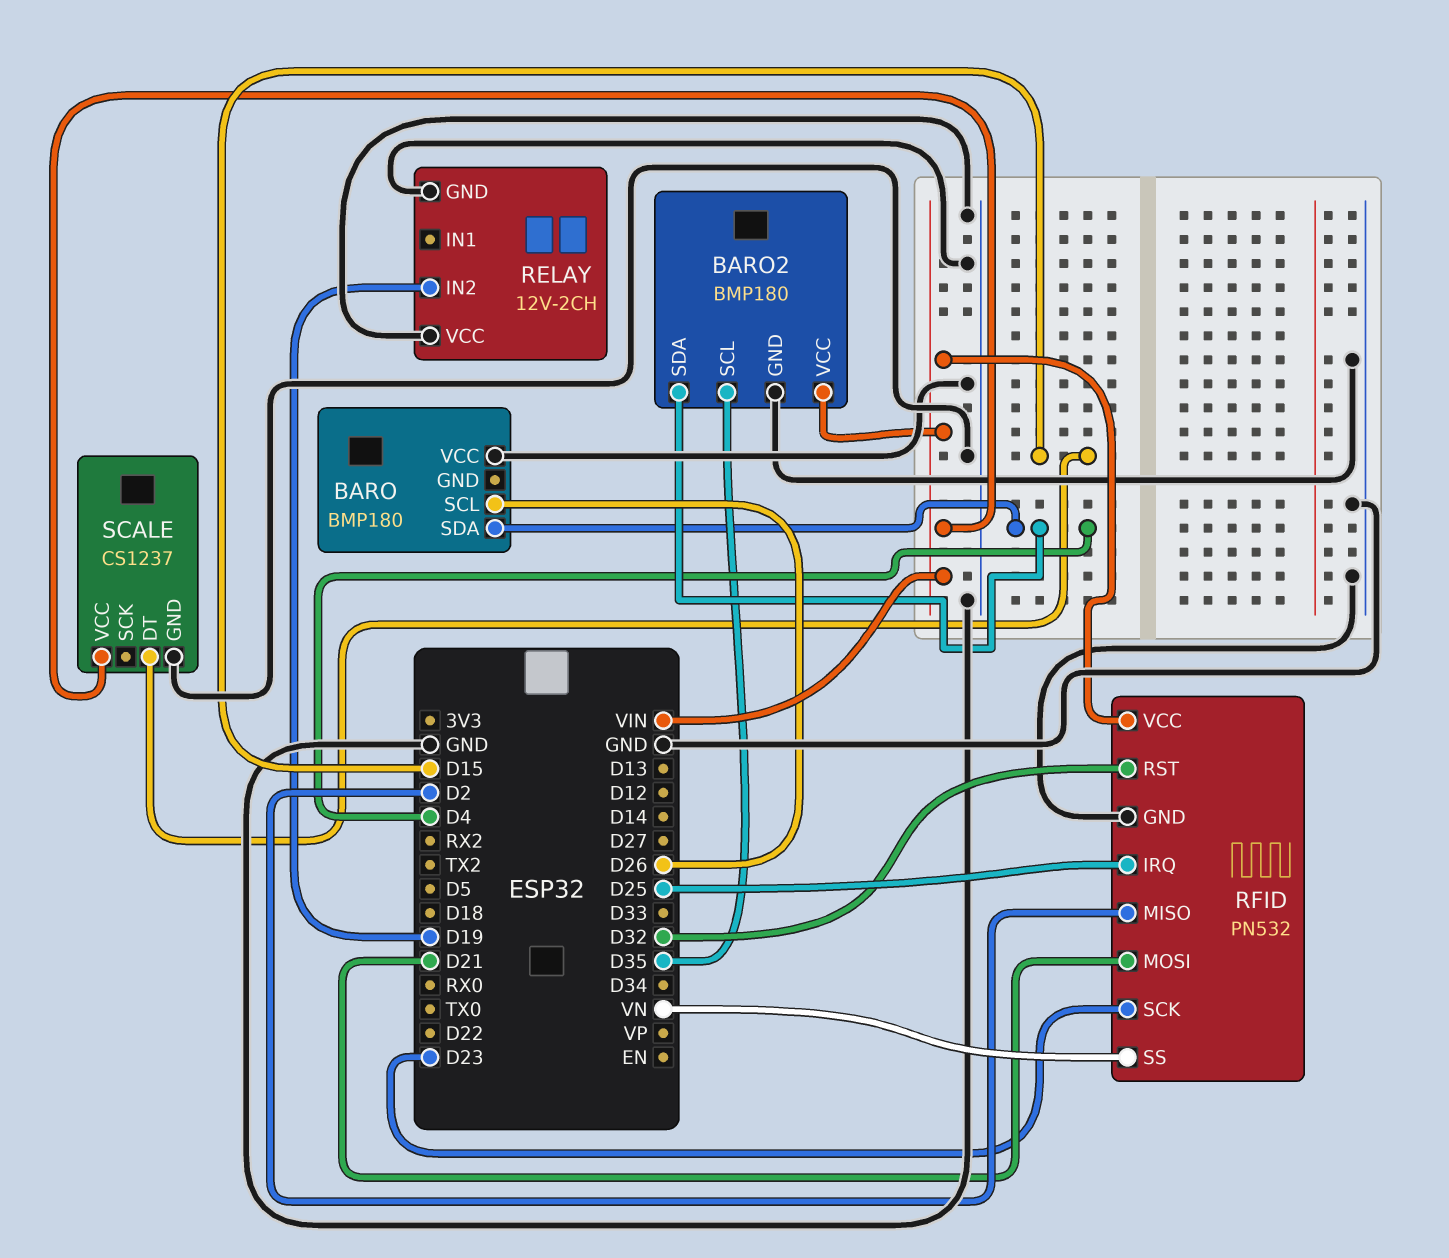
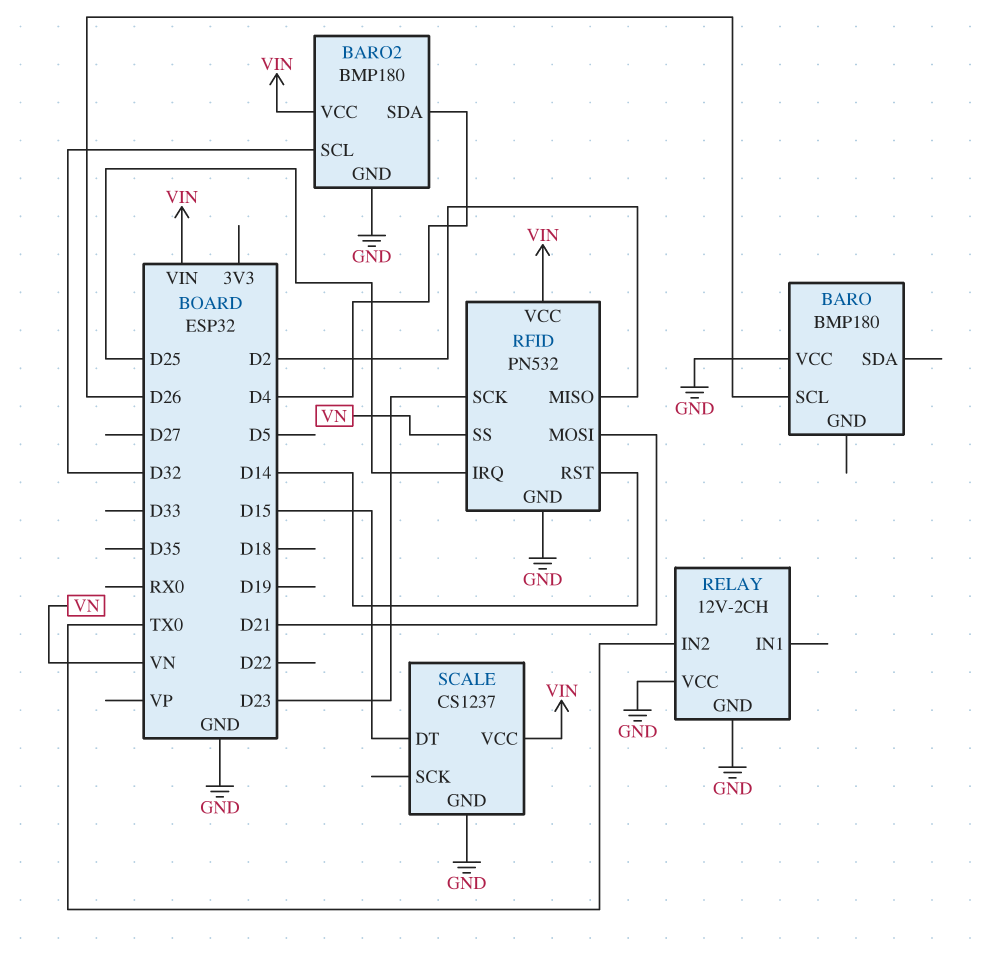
BARO pin SDA: D4 -> none
BARO2 pin SCL: D35 -> D32
RELAY pin IN2: D19 -> TX0
RFID pin RST: D32 -> D14

